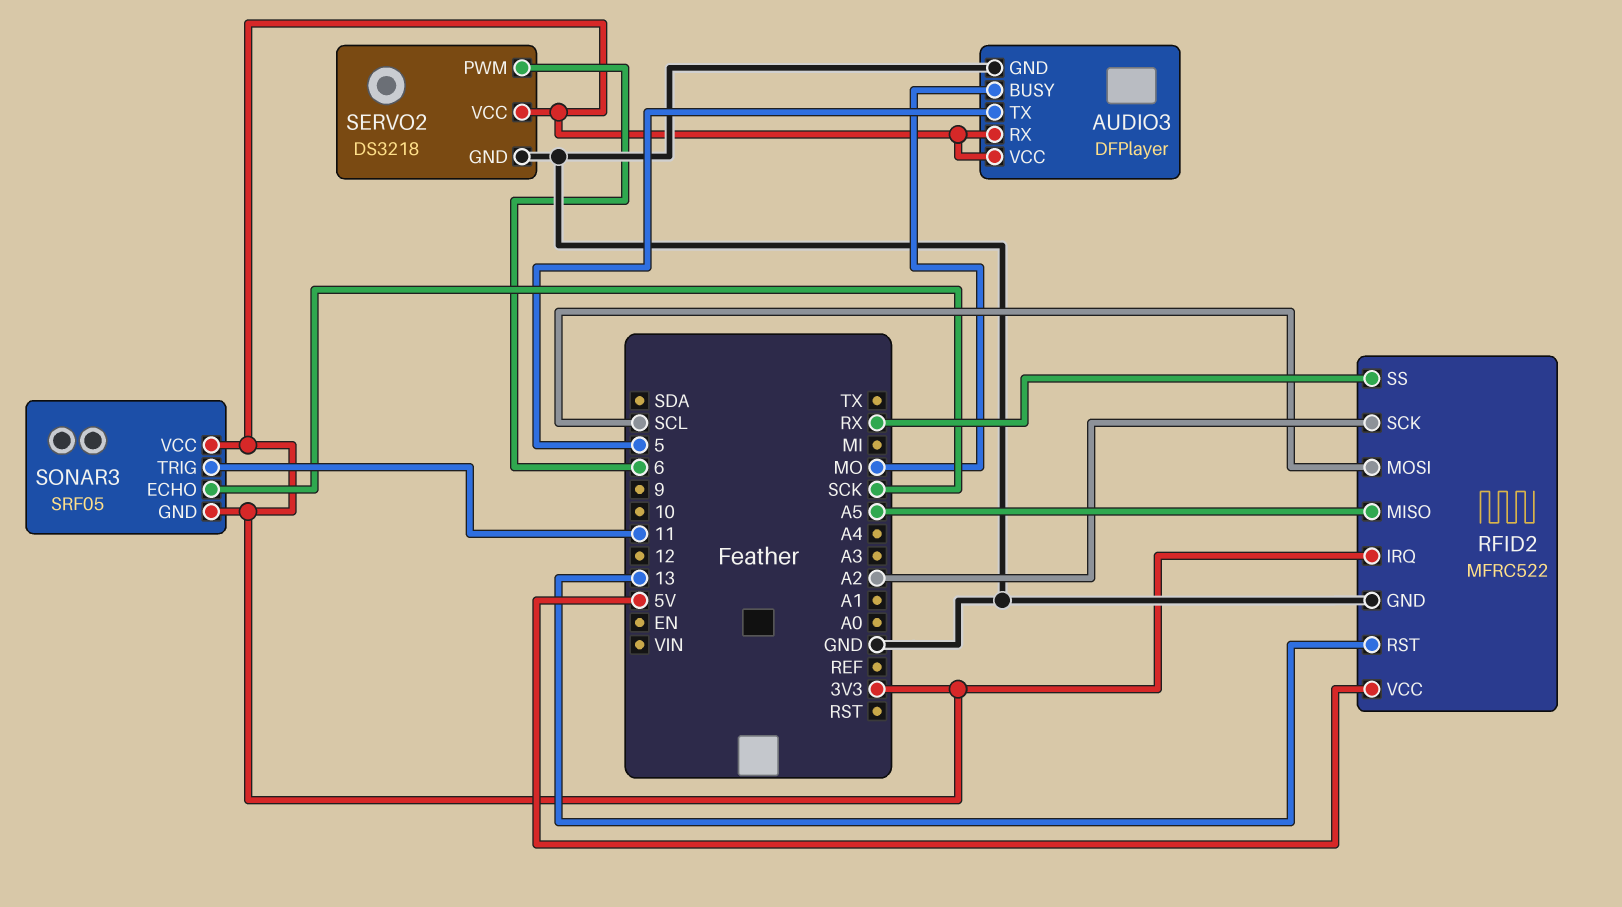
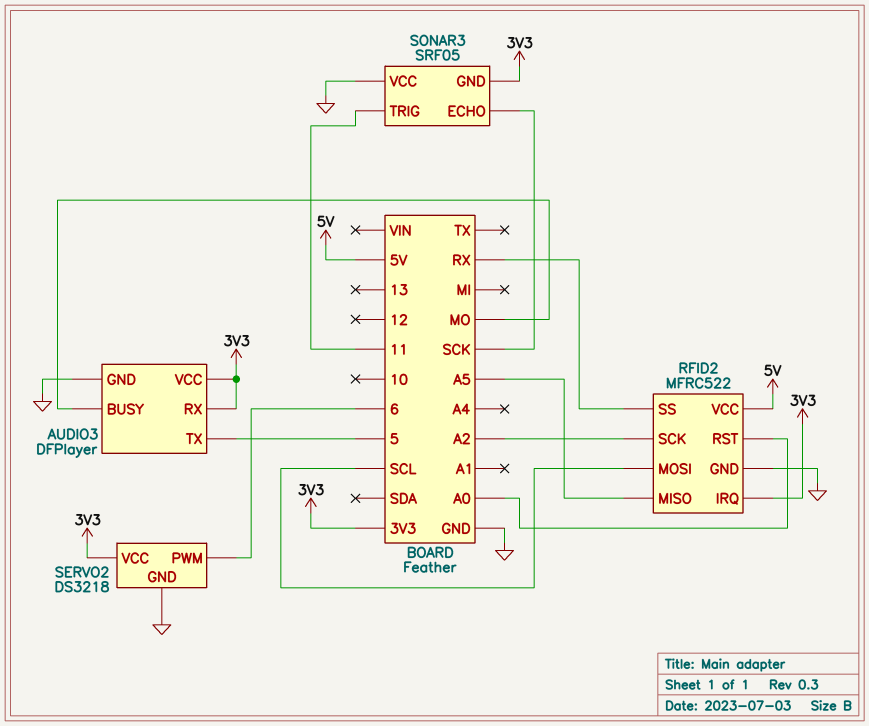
RFID2 pin RST: 13 -> A0
SONAR3 pin VCC: 3V3 -> GND

